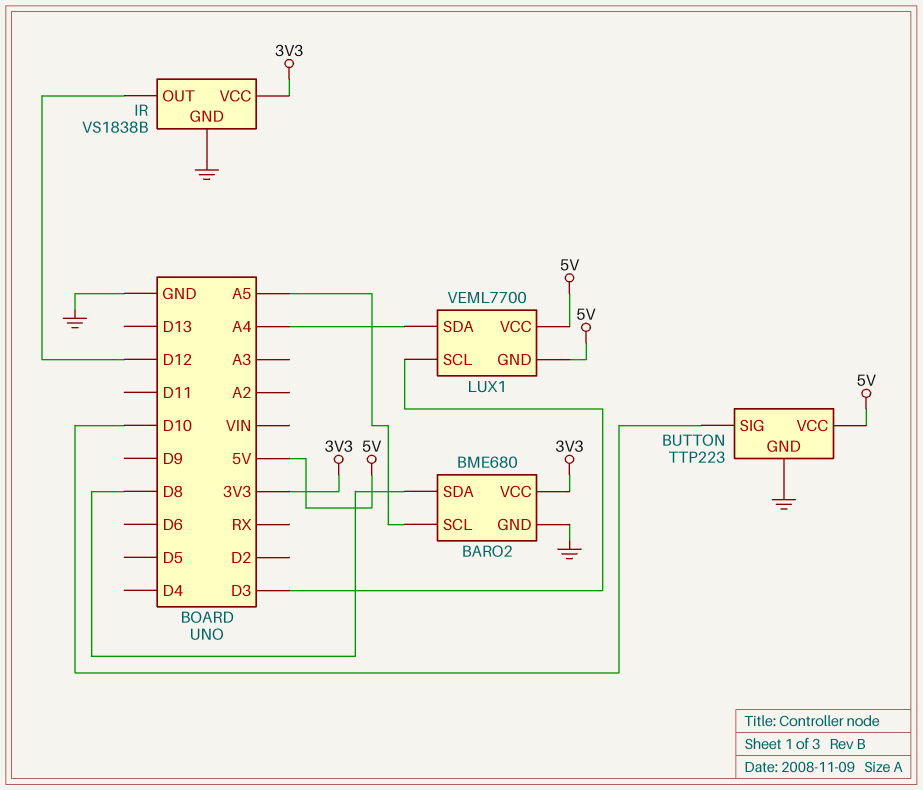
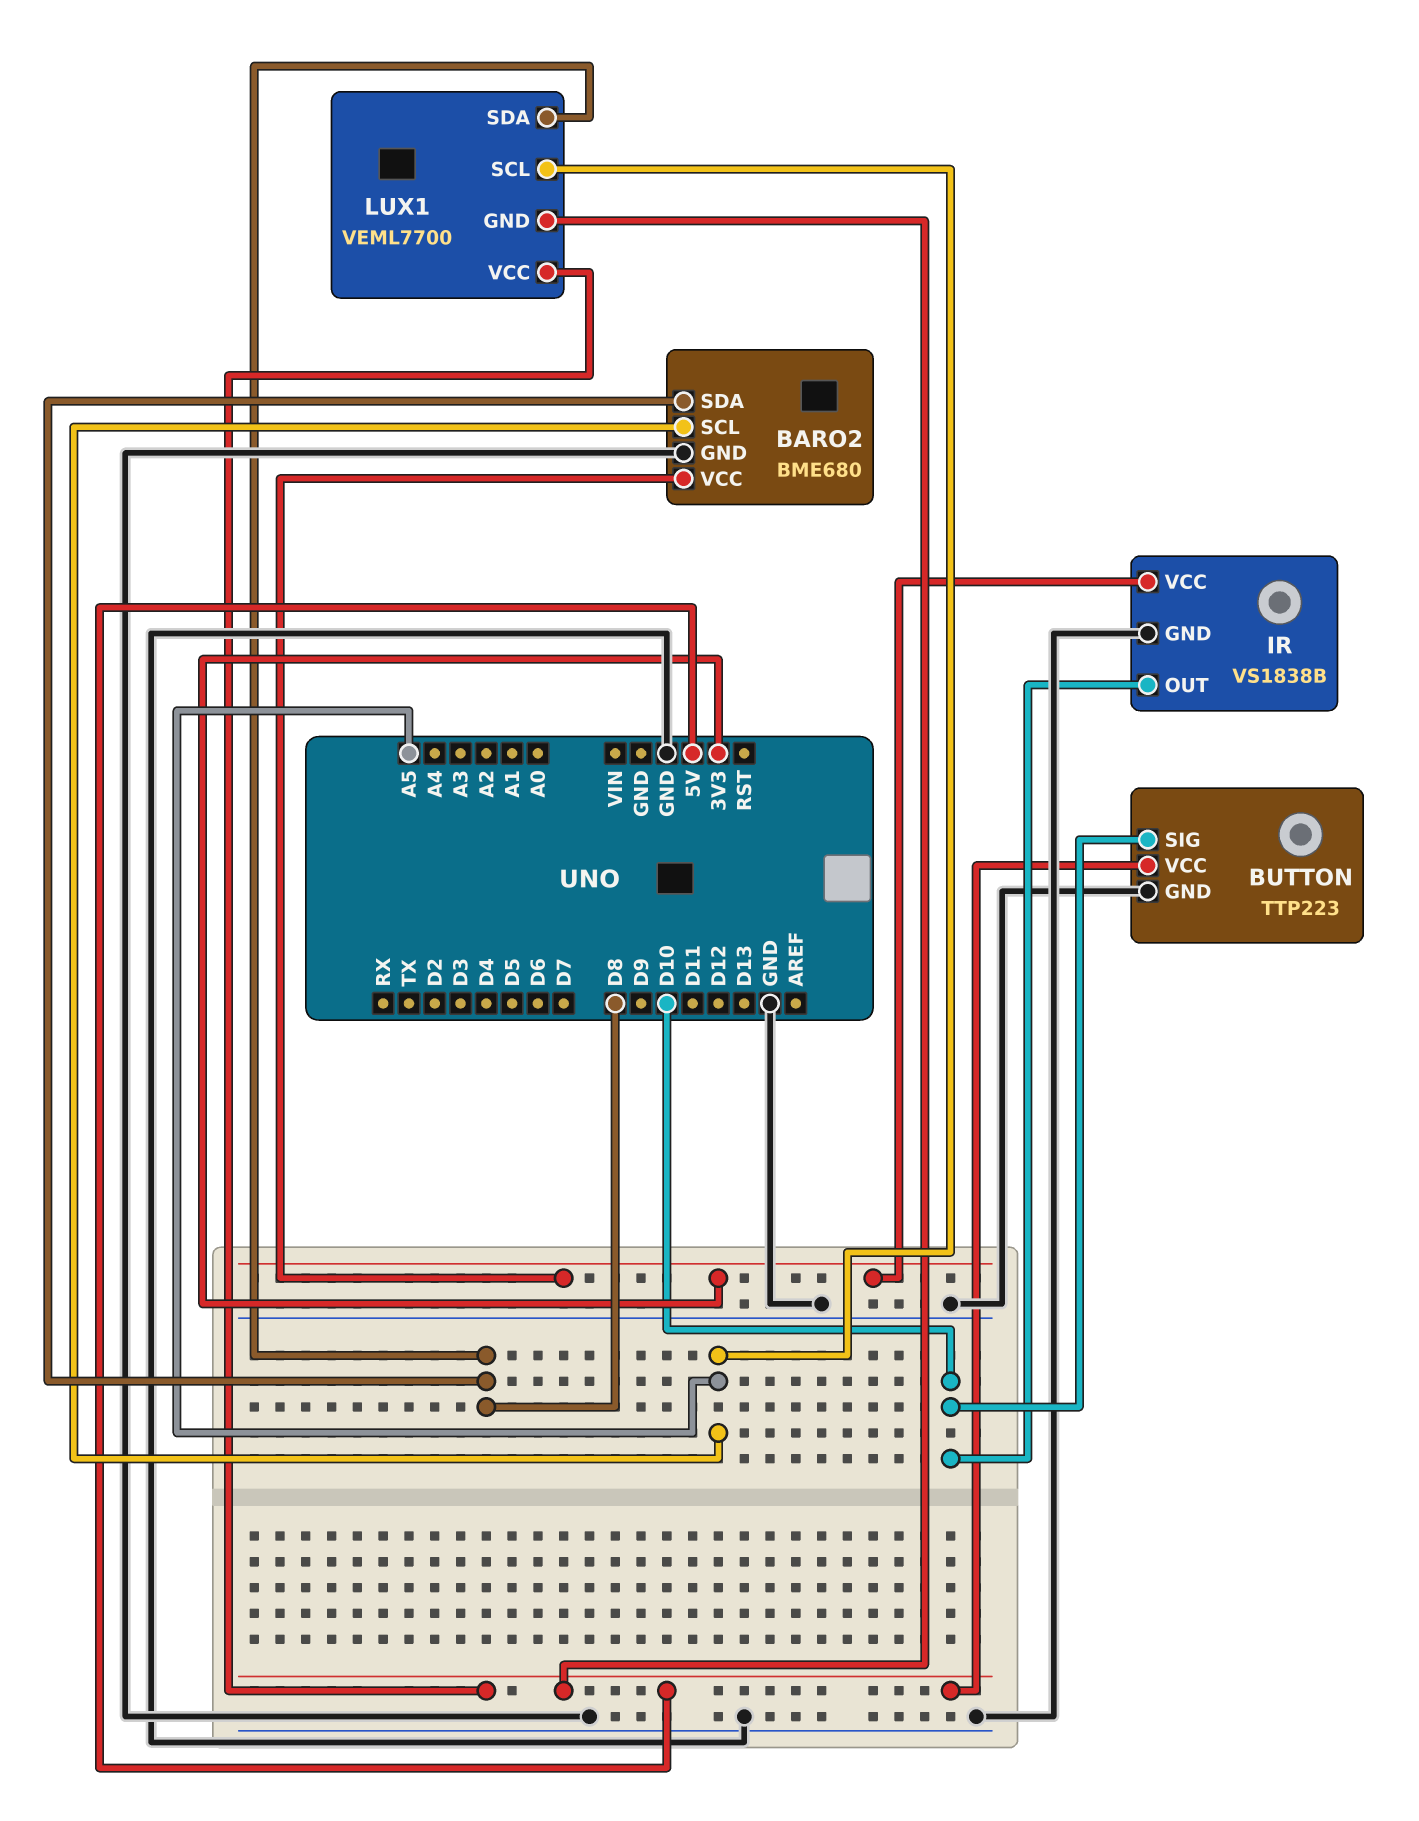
IR pin OUT: D12 -> D10
LUX1 pin SCL: D3 -> A5
LUX1 pin SDA: A4 -> D8

